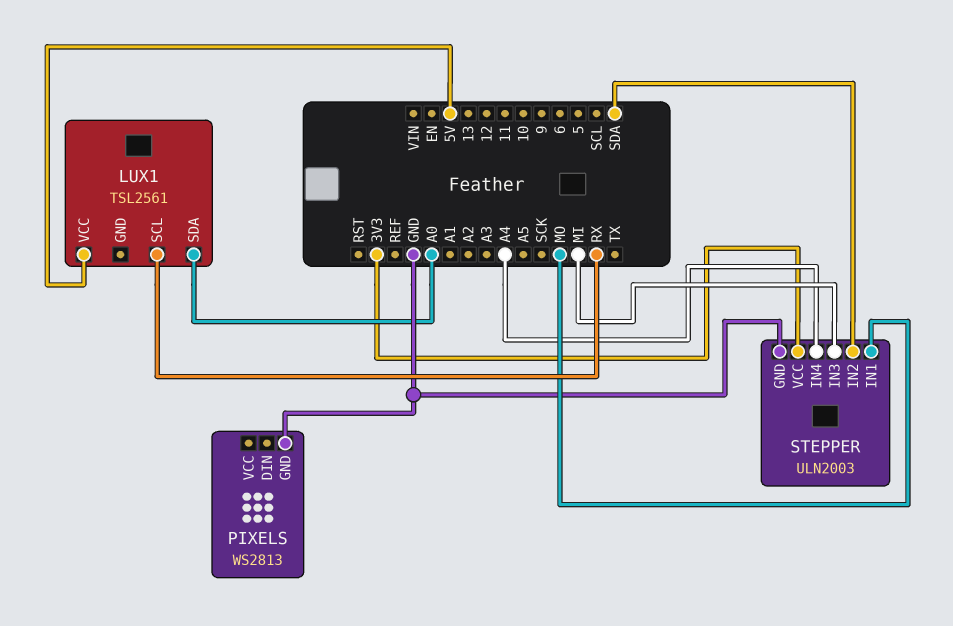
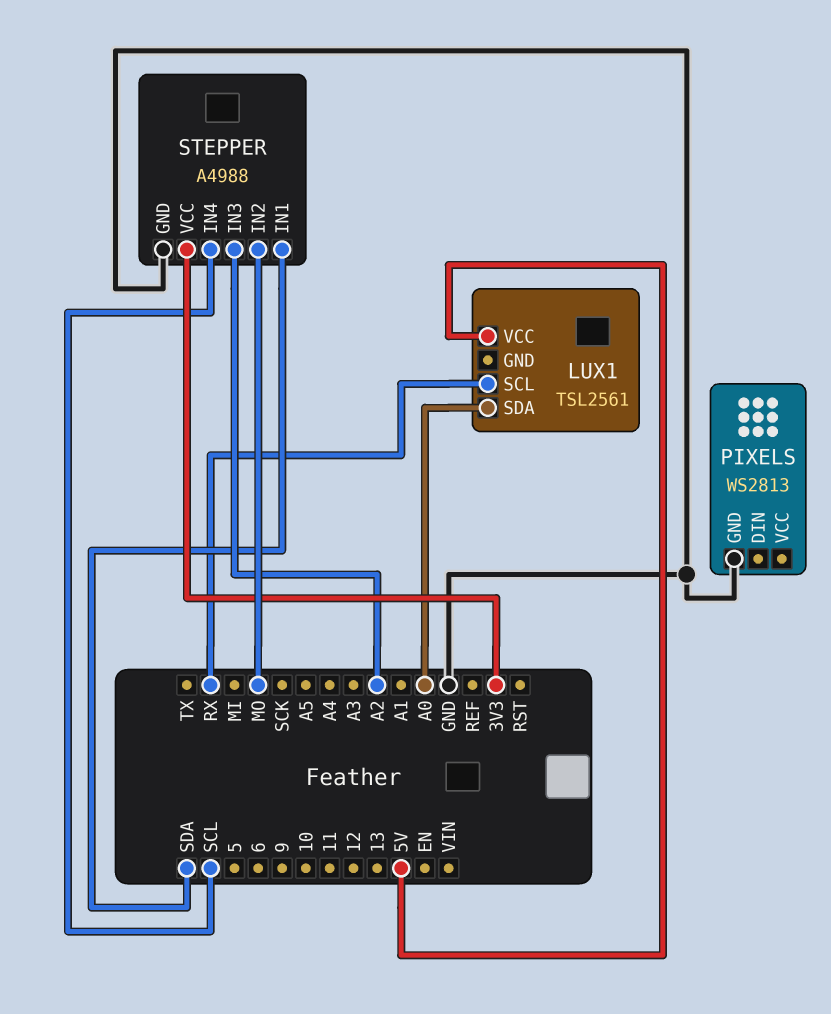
STEPPER: ULN2003 -> A4988
STEPPER pin IN1: MO -> SDA
STEPPER pin IN2: SDA -> MO
STEPPER pin IN3: MI -> A2
STEPPER pin IN4: A4 -> SCL

